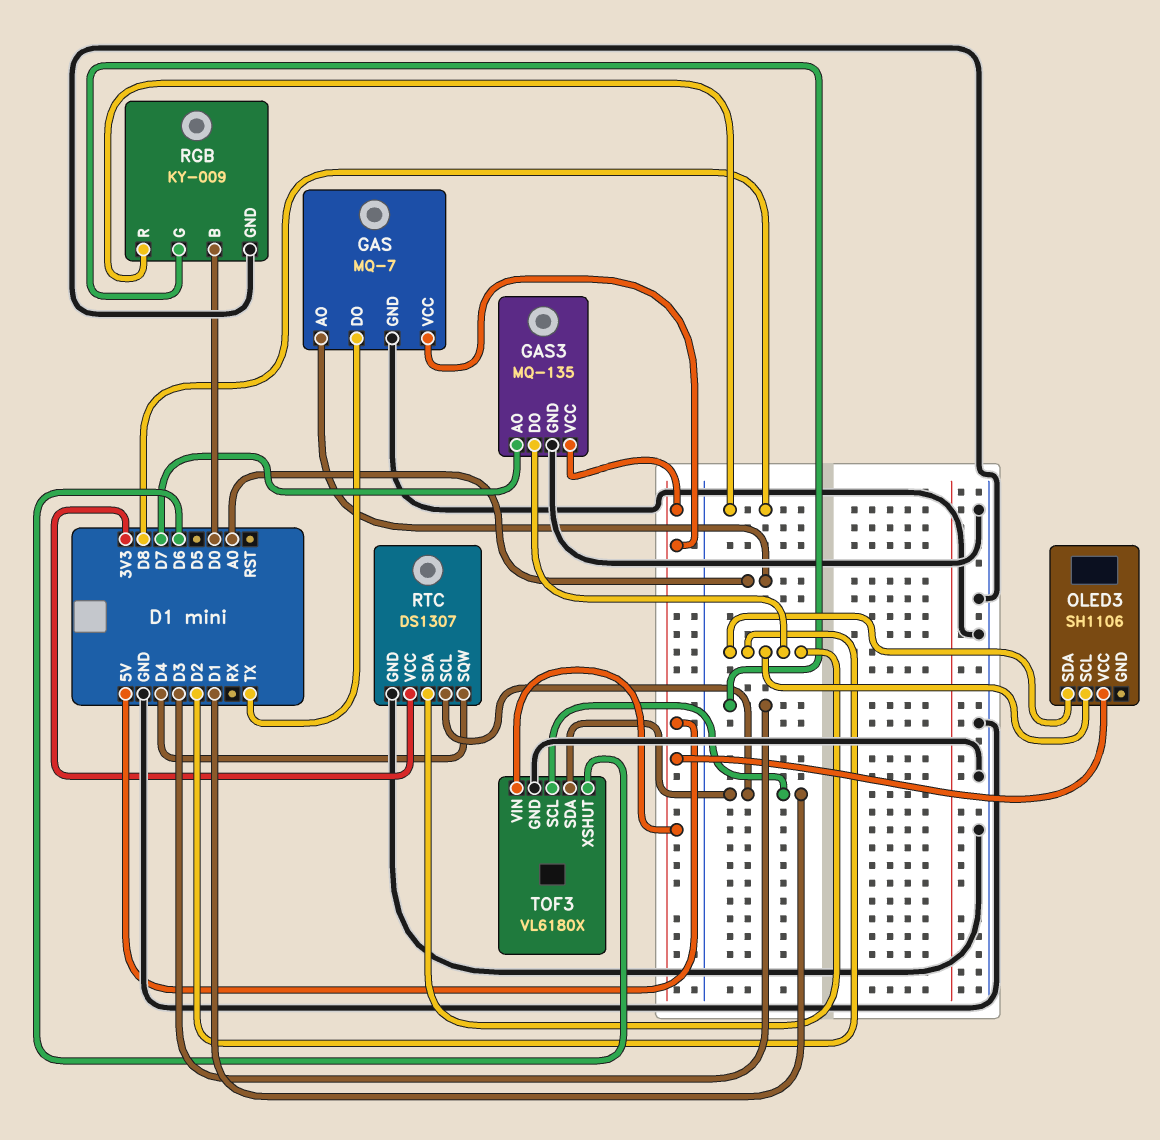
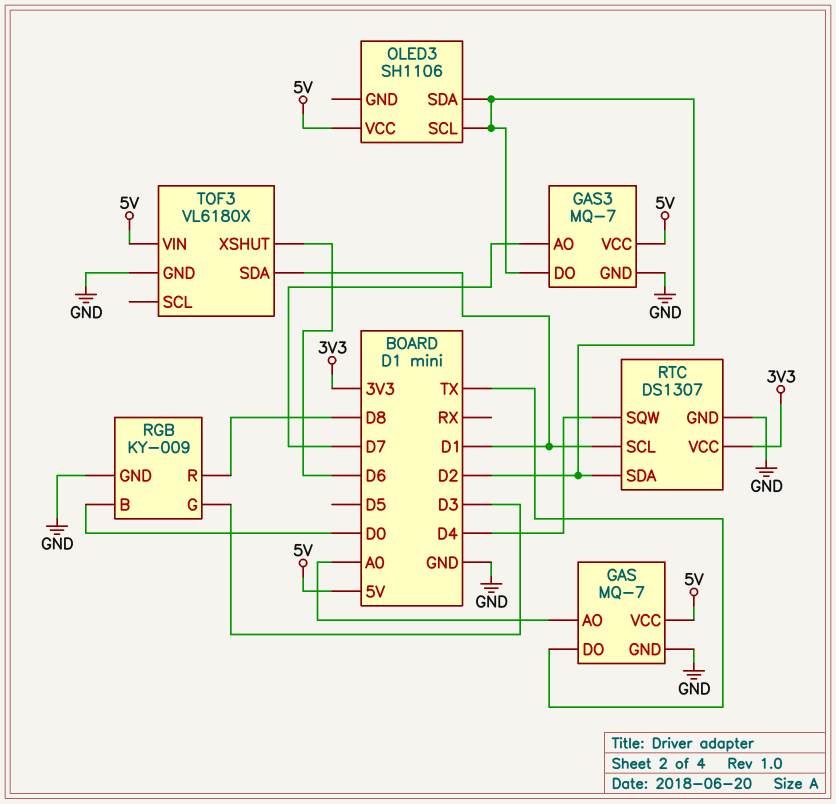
GAS3: MQ-135 -> MQ-7
TOF3 pin SCL: D1 -> none

